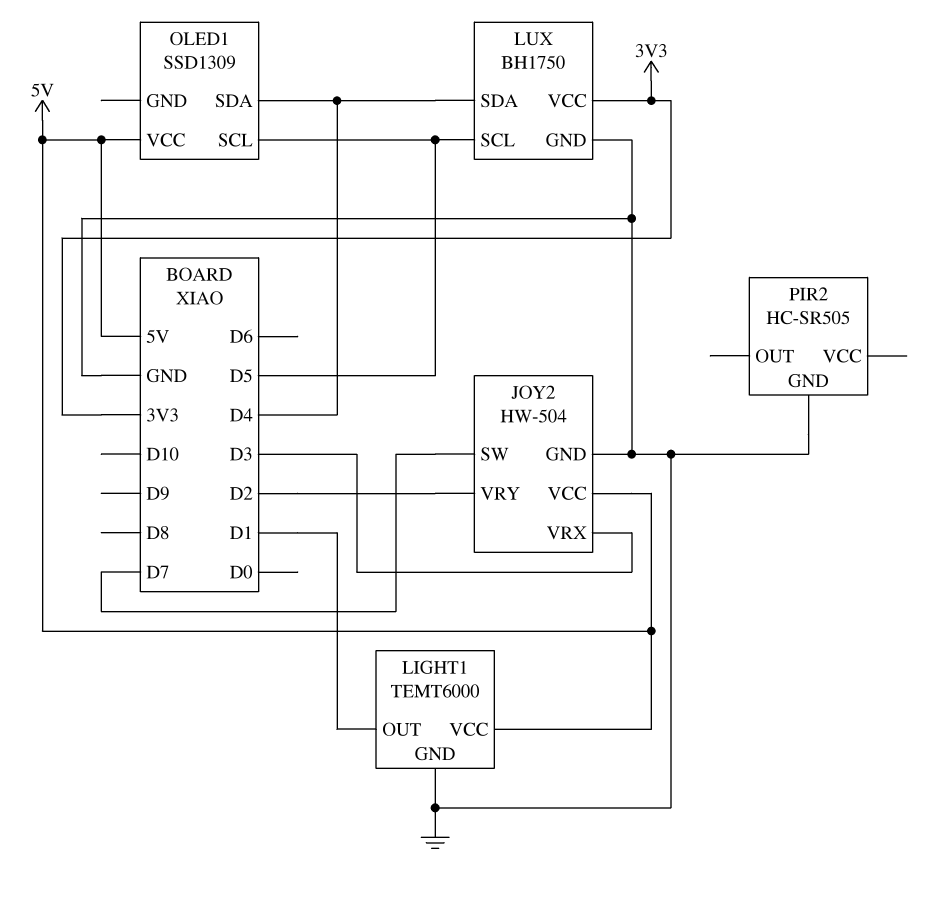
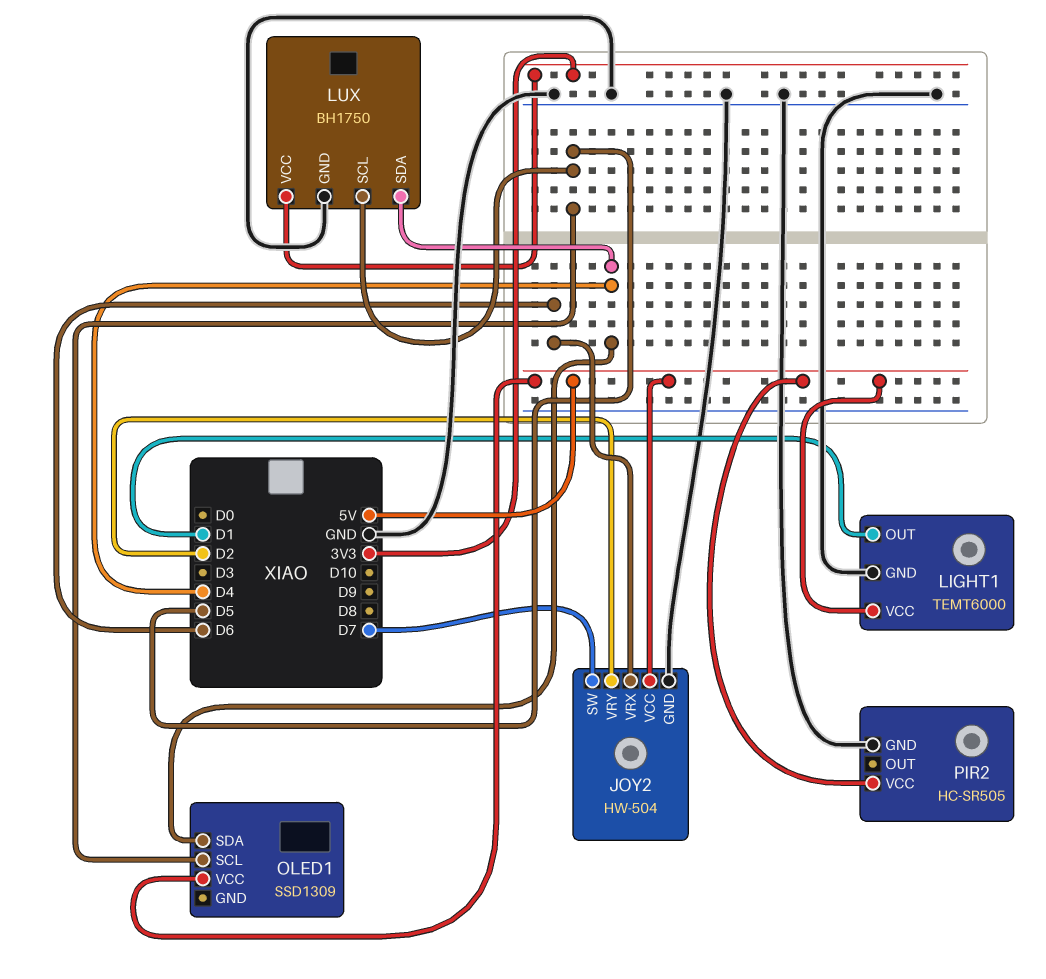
JOY2 pin VRX: D3 -> D6
PIR2 pin VCC: none -> 5V

